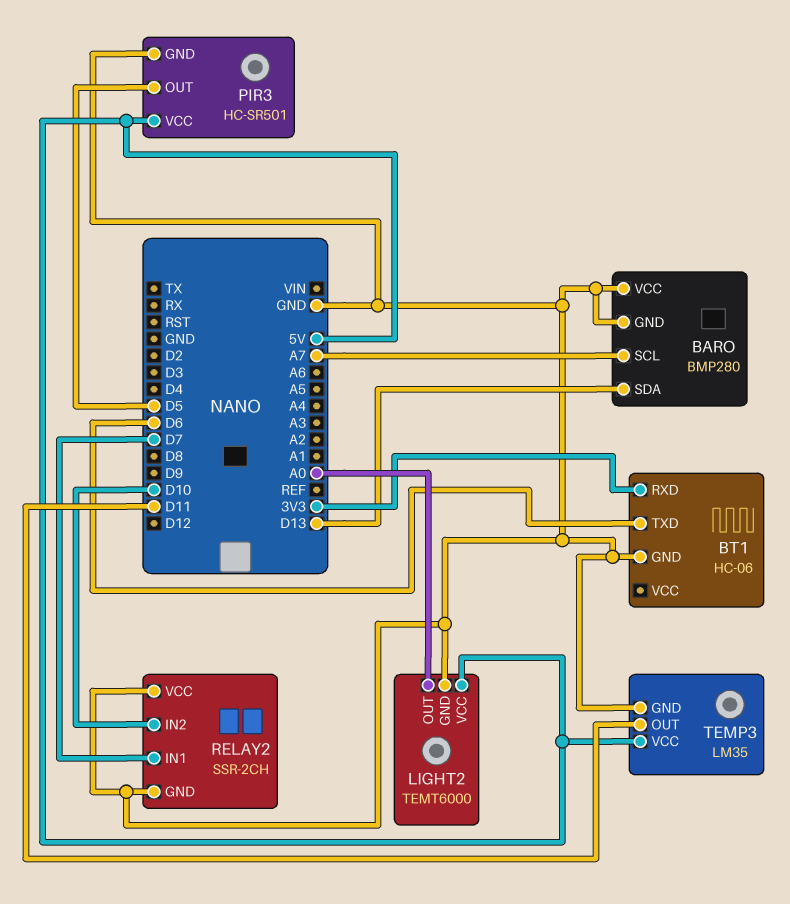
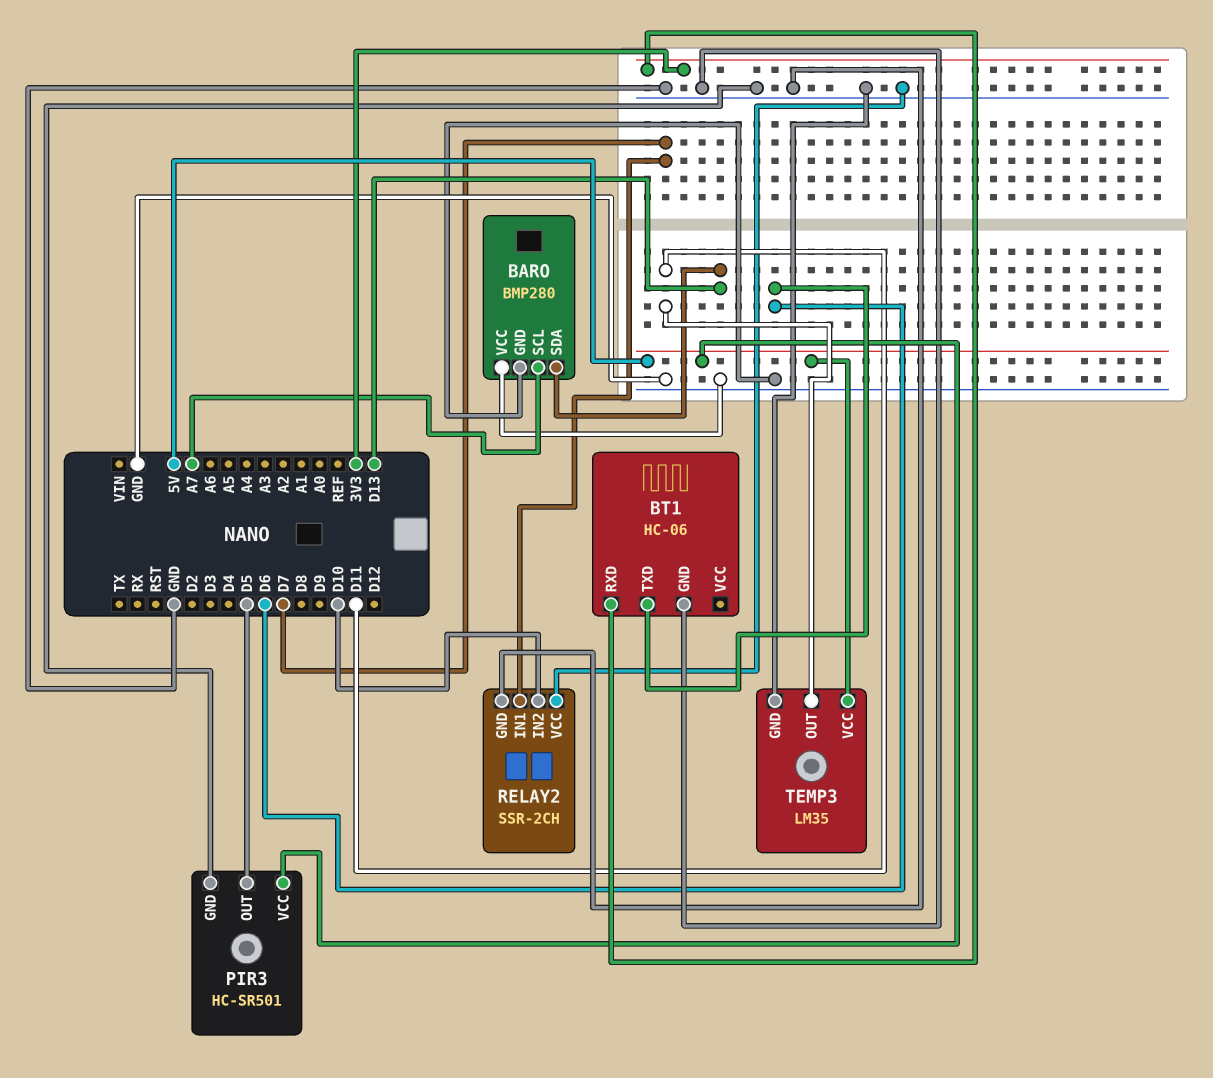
LIGHT2: TEMT6000 -> none
LIGHT2 pin GND: GND -> none
LIGHT2 pin OUT: A0 -> none
LIGHT2 pin VCC: 5V -> none

